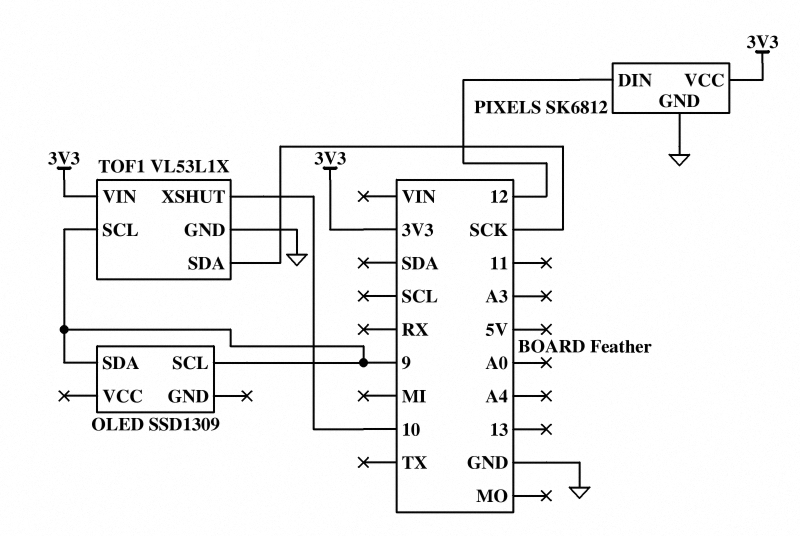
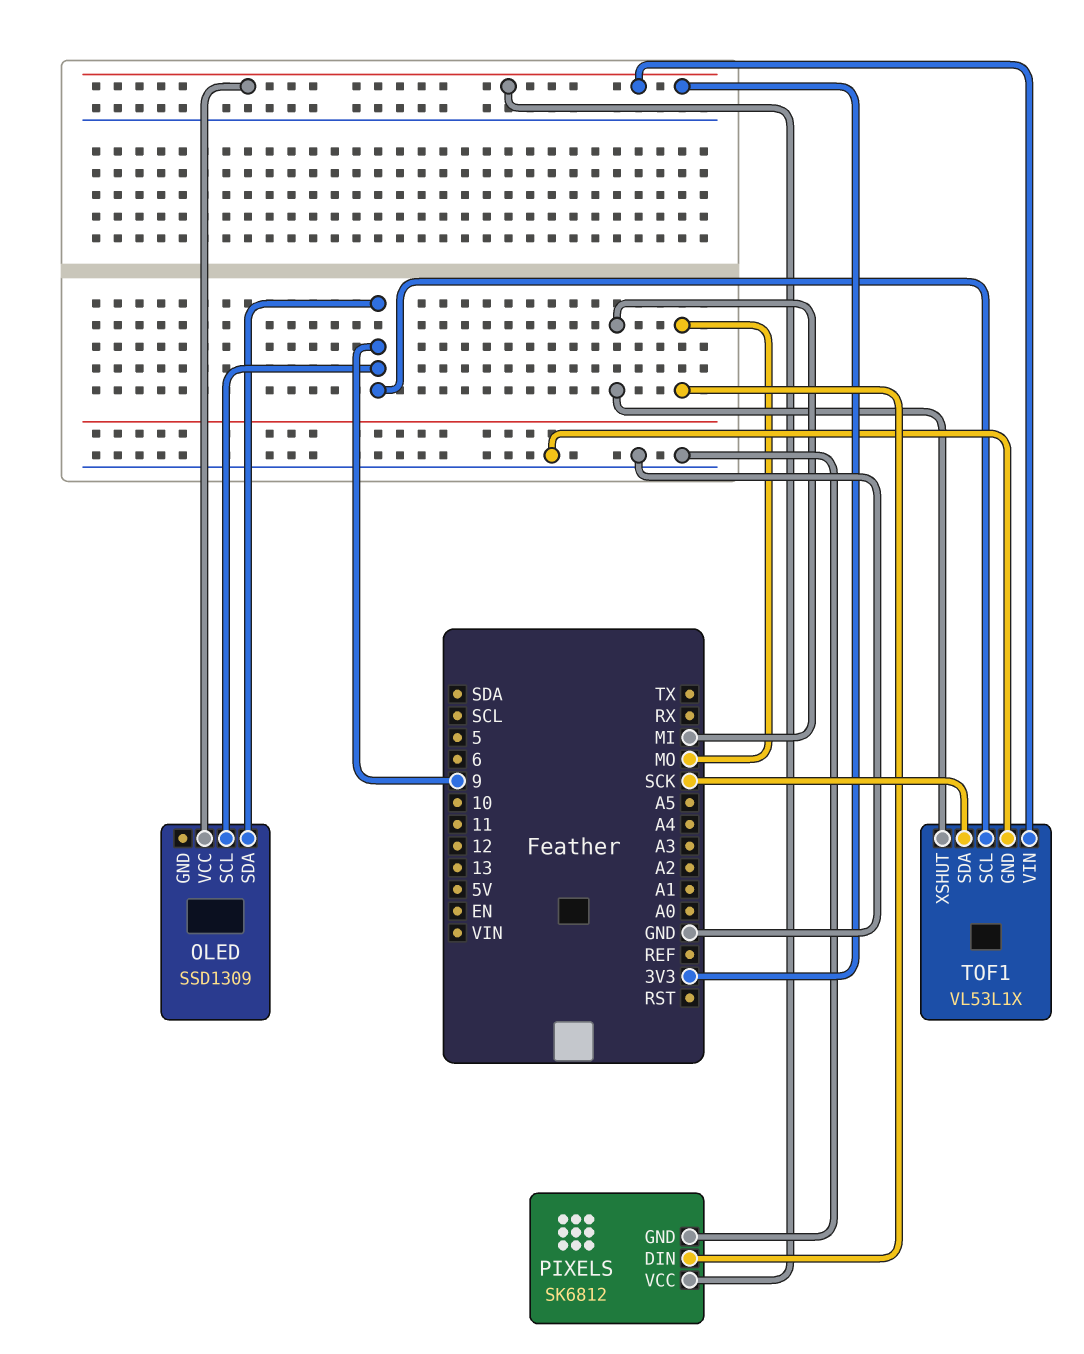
OLED pin VCC: none -> 3V3
PIXELS pin DIN: 12 -> MO
TOF1 pin XSHUT: 10 -> MI

